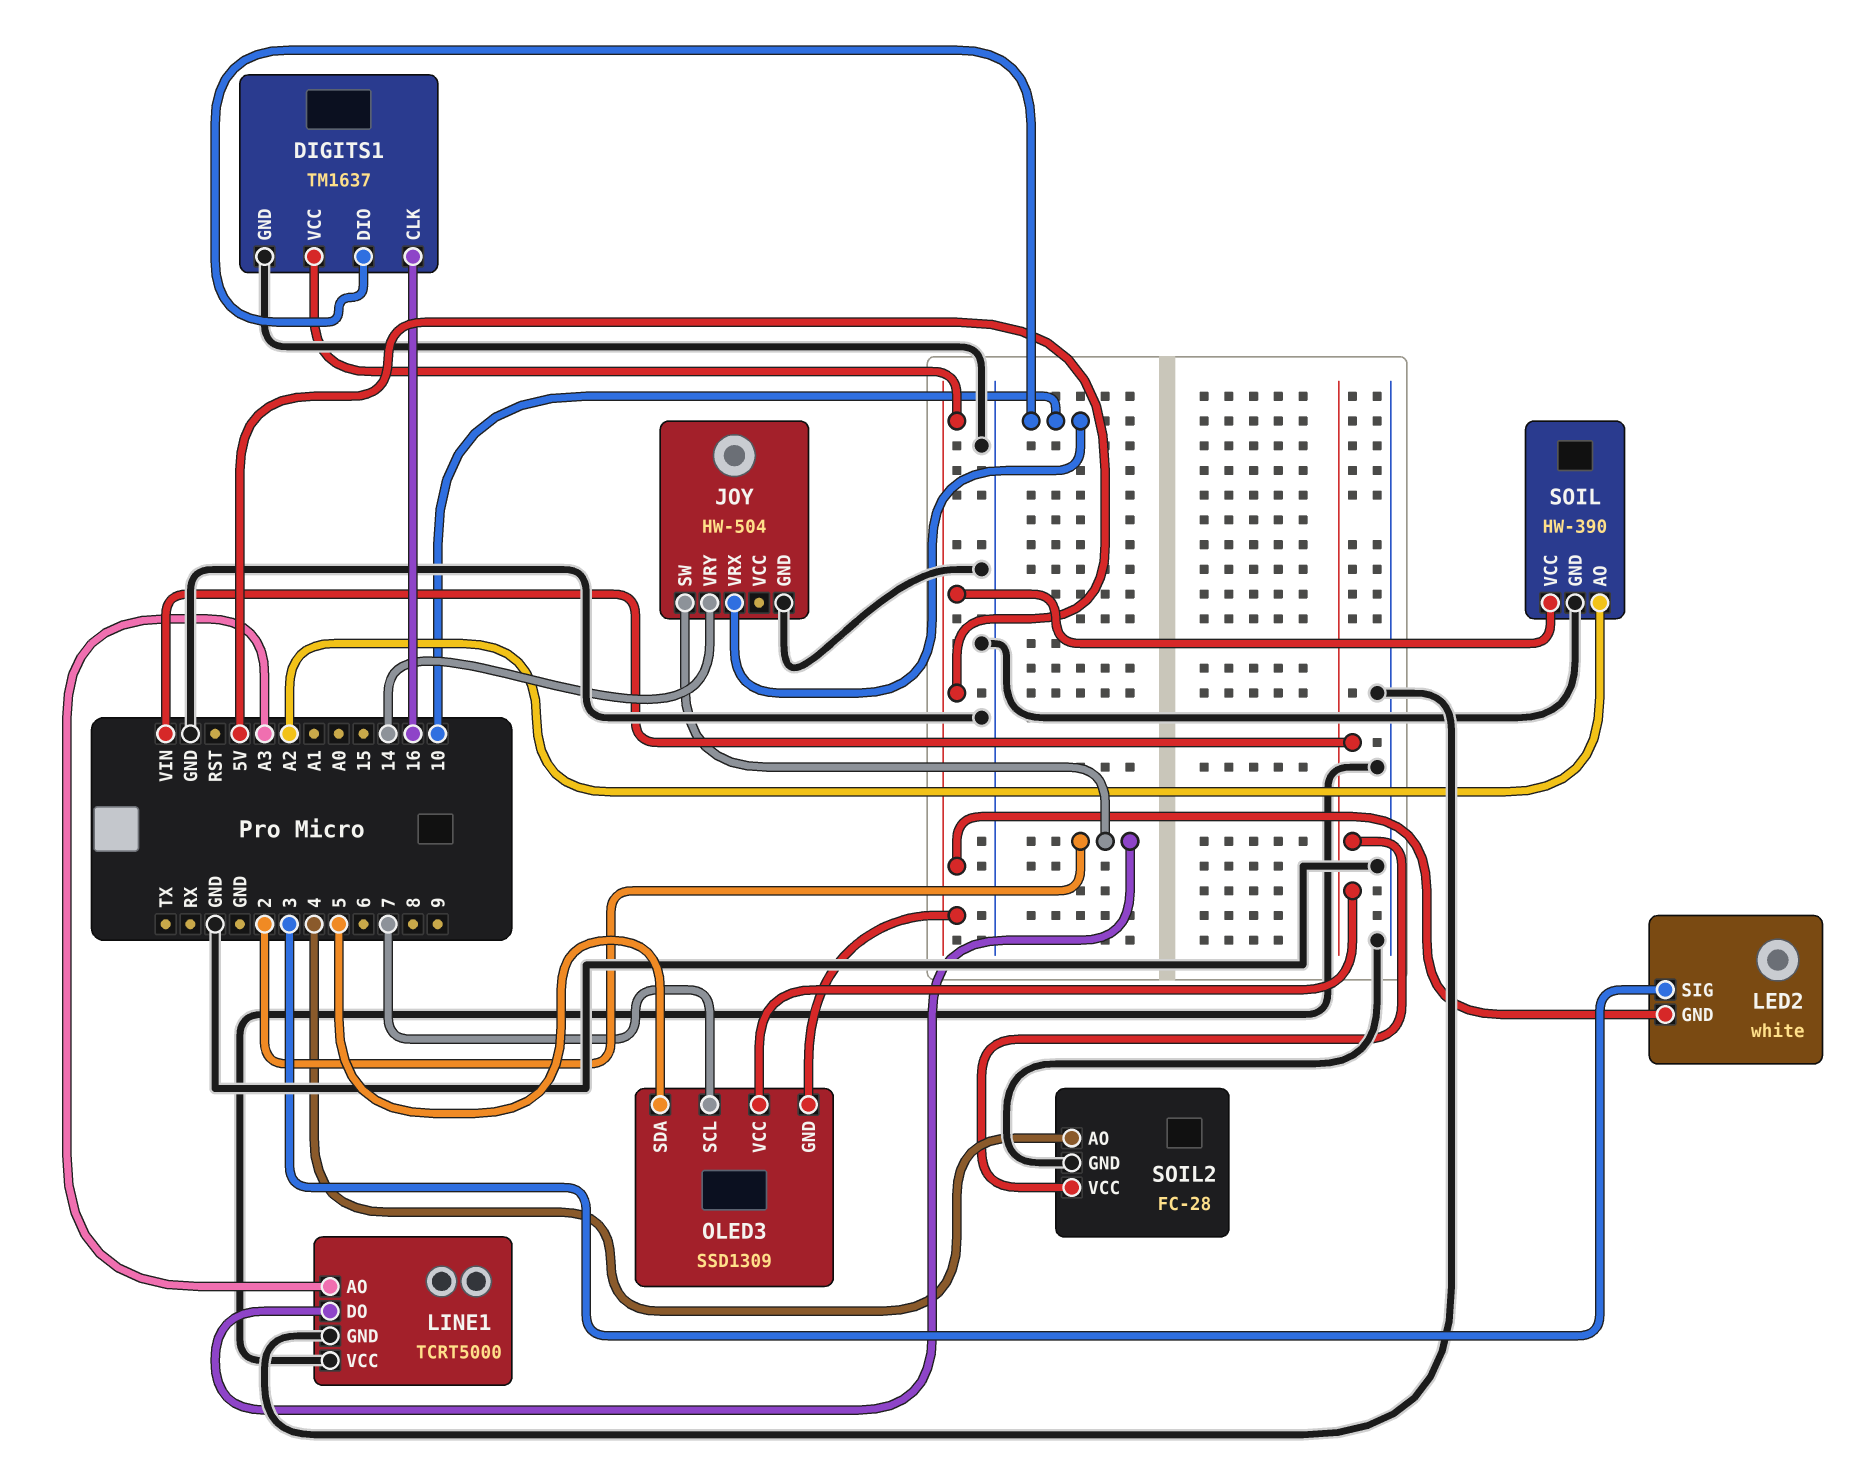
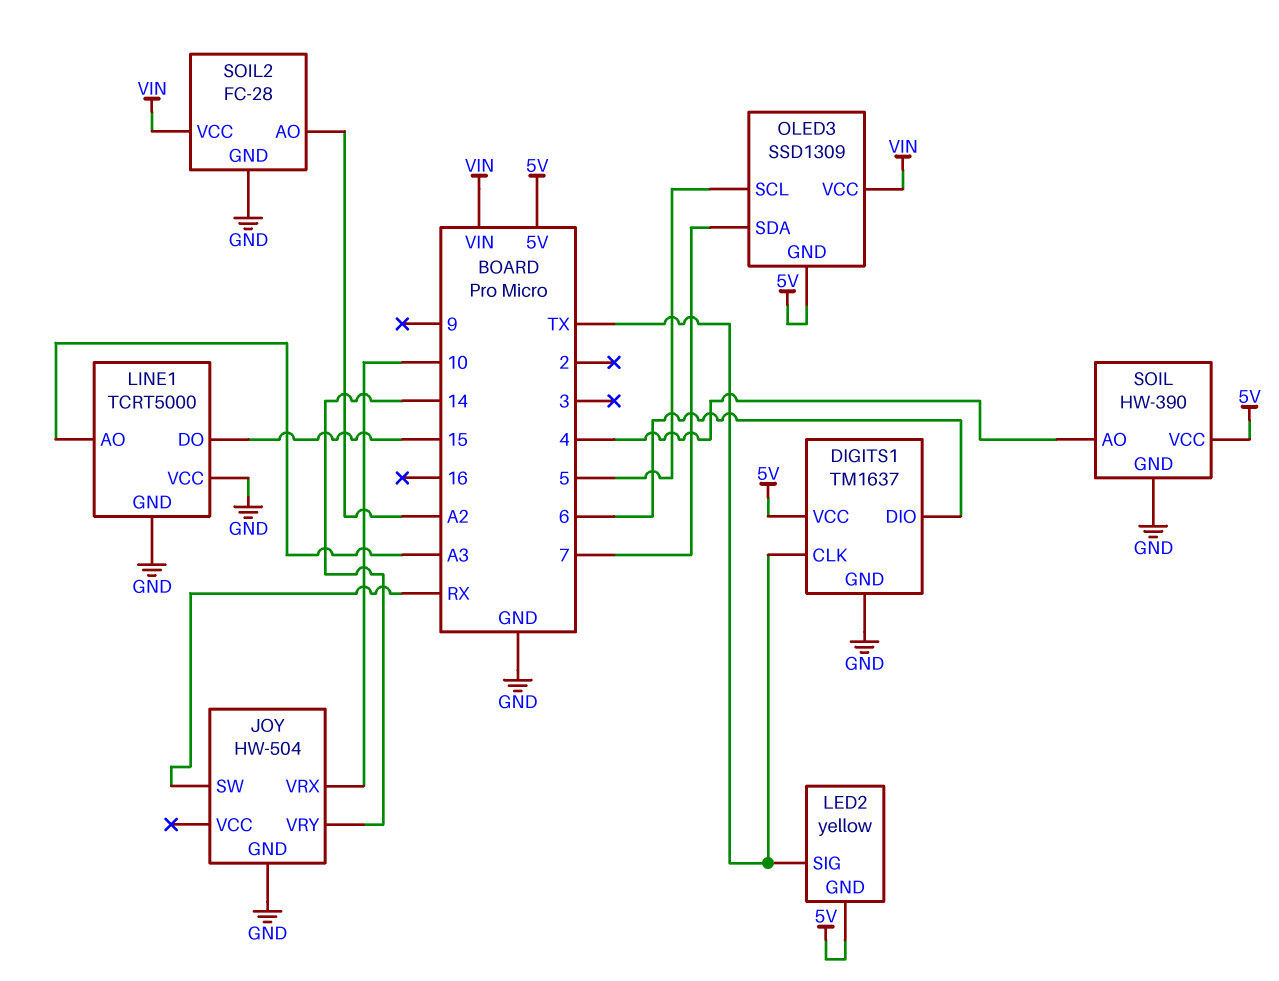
DIGITS1 pin CLK: 16 -> TX
DIGITS1 pin DIO: 10 -> 6
JOY pin SW: 2 -> RX
LED2: white -> yellow
LED2 pin SIG: 3 -> TX
LINE1 pin DO: 2 -> 15
OLED3 pin SCL: 7 -> 5
OLED3 pin SDA: 5 -> 7
SOIL pin AO: A2 -> 4
SOIL2 pin AO: 4 -> A2

